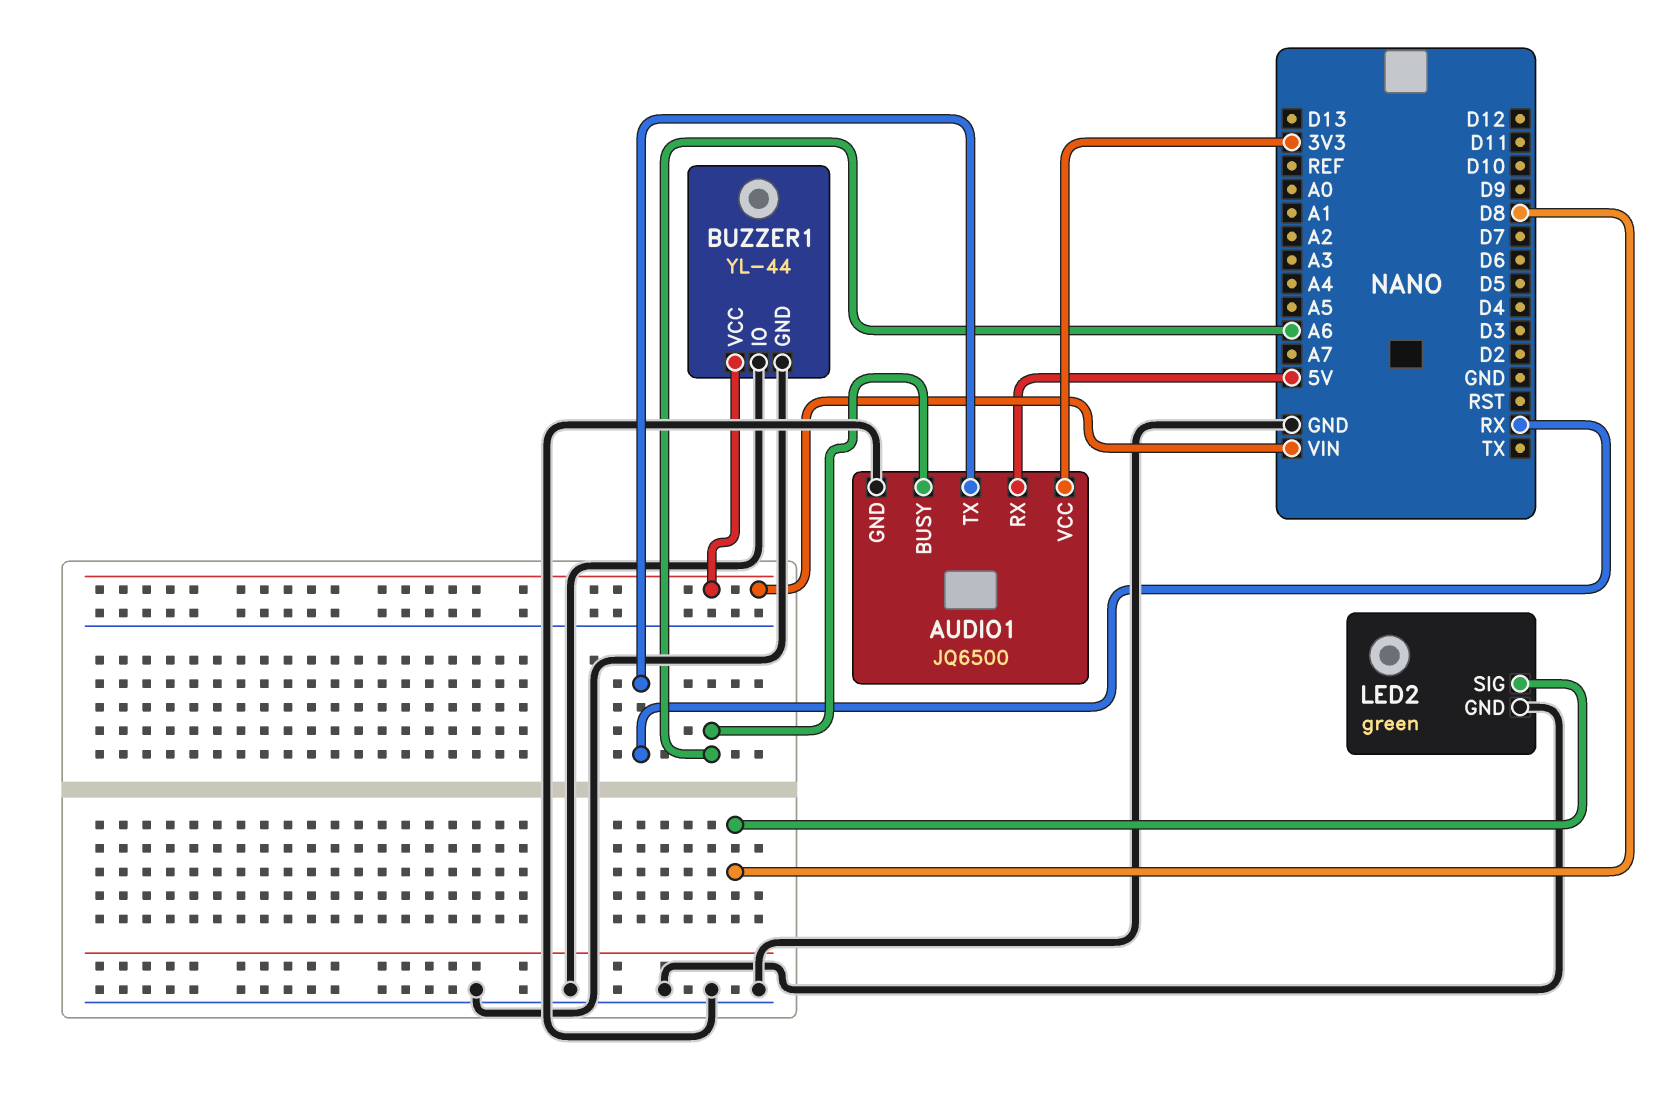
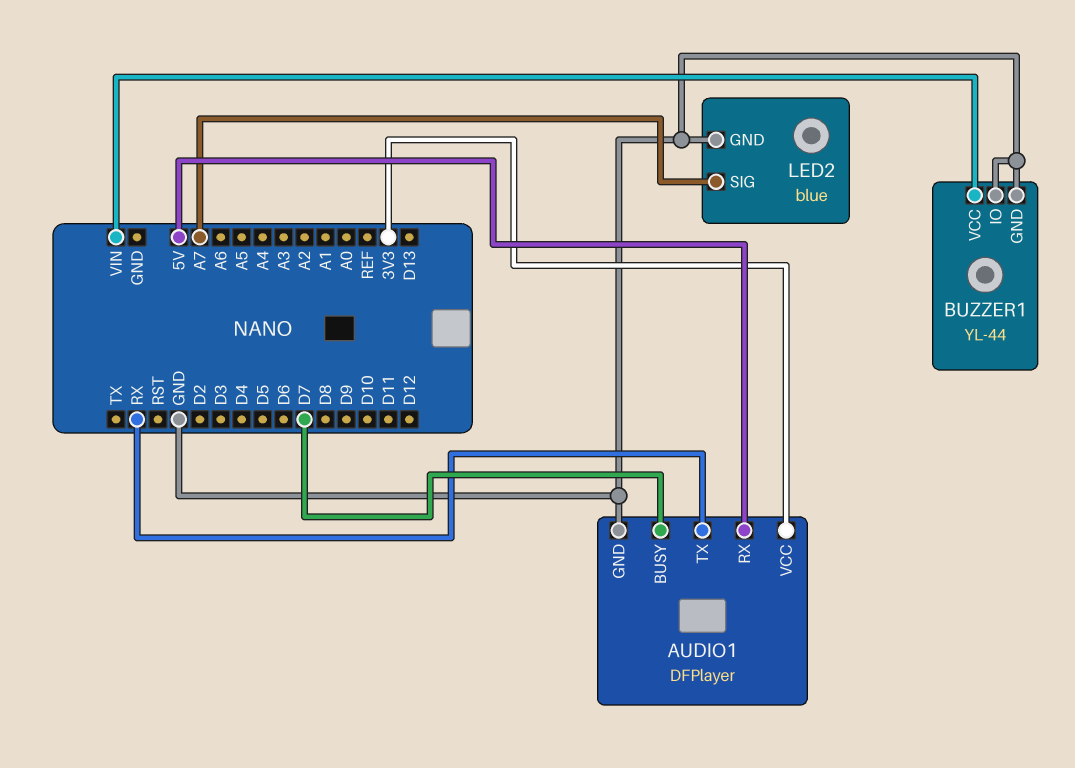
AUDIO1: JQ6500 -> DFPlayer
AUDIO1 pin BUSY: A6 -> D7
LED2: green -> blue
LED2 pin SIG: D8 -> A7

